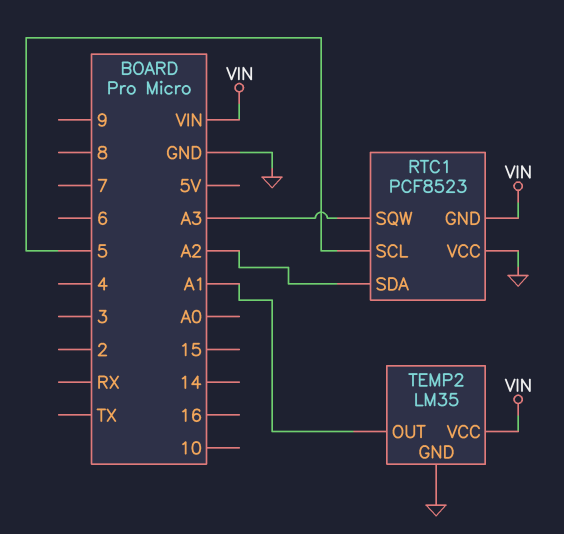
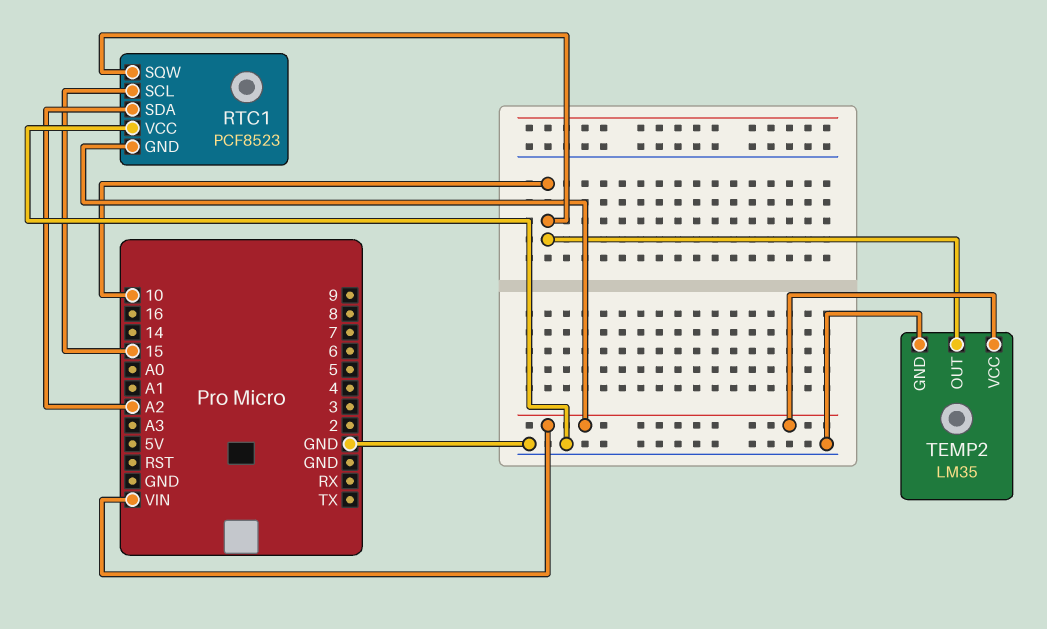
RTC1 pin SCL: 5 -> 15
RTC1 pin SQW: A3 -> 10
TEMP2 pin OUT: A1 -> 10

